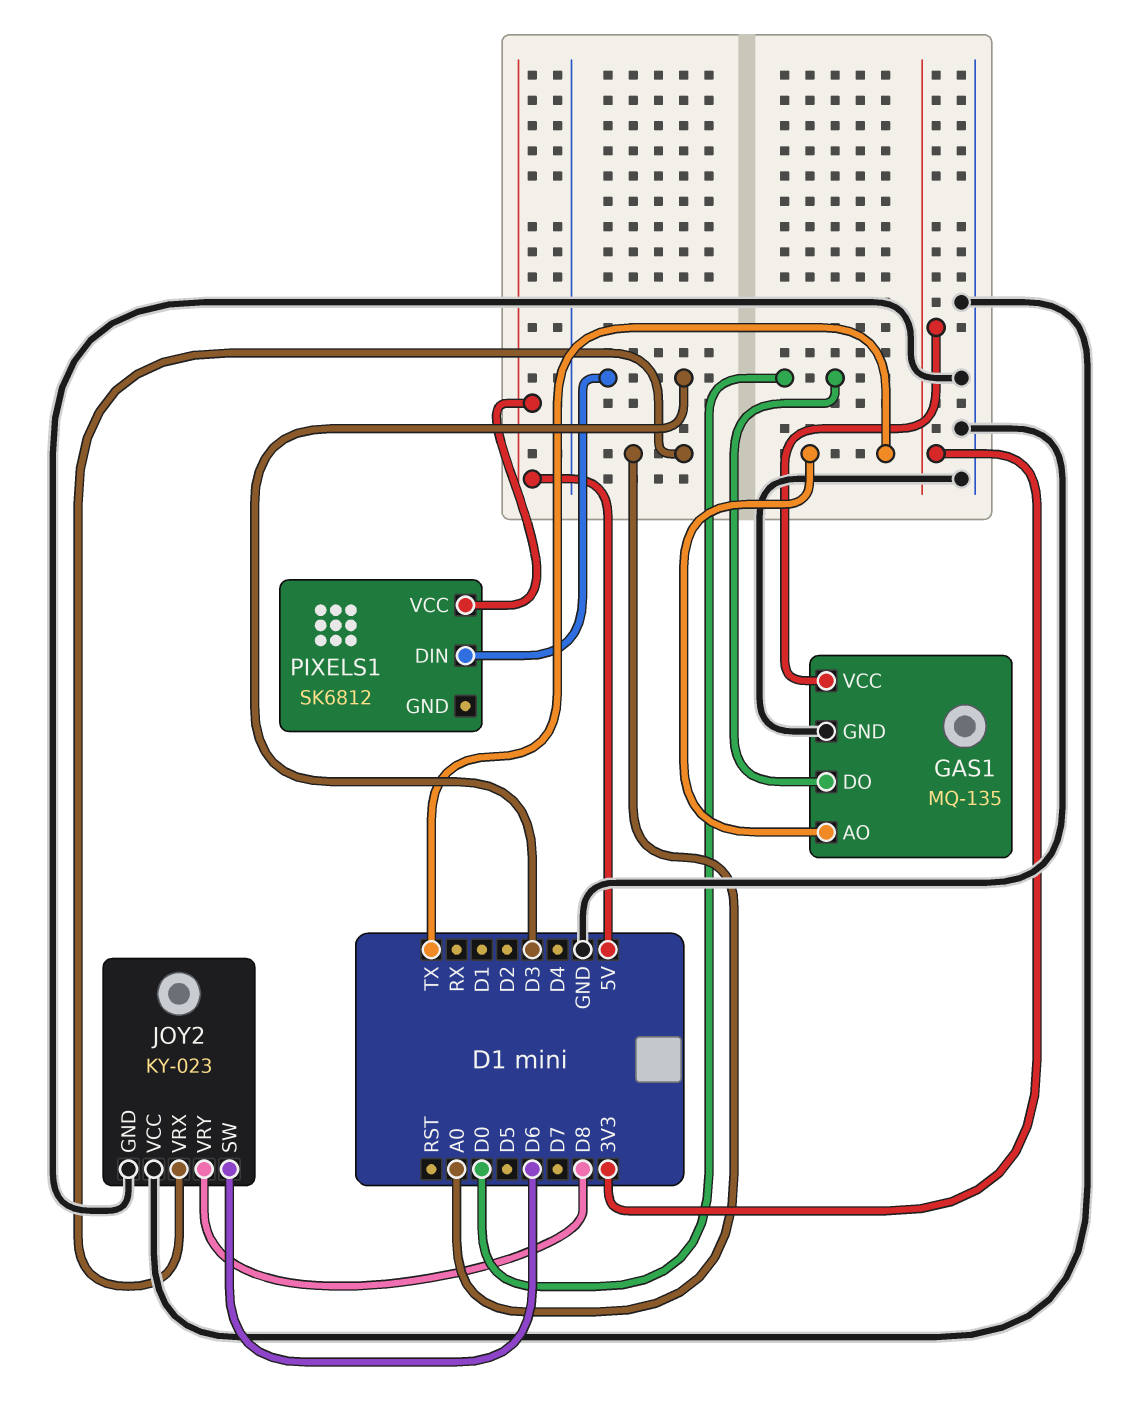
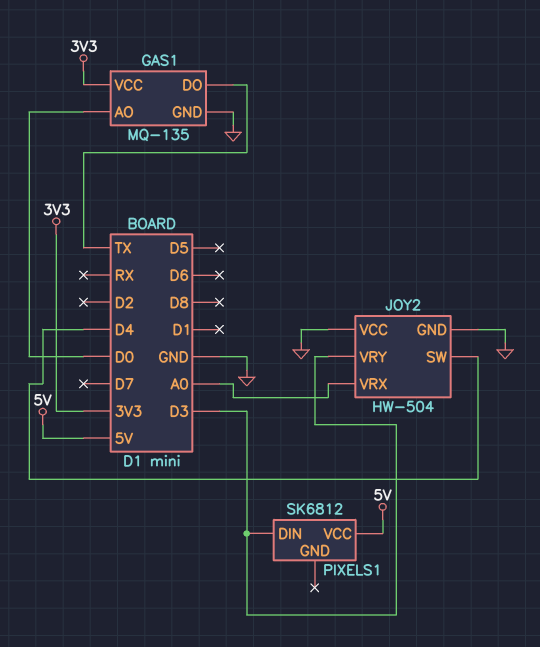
GAS1 pin AO: TX -> D0
GAS1 pin DO: D0 -> TX
JOY2: KY-023 -> HW-504
JOY2 pin SW: D6 -> D4
JOY2 pin VRY: D8 -> D3

